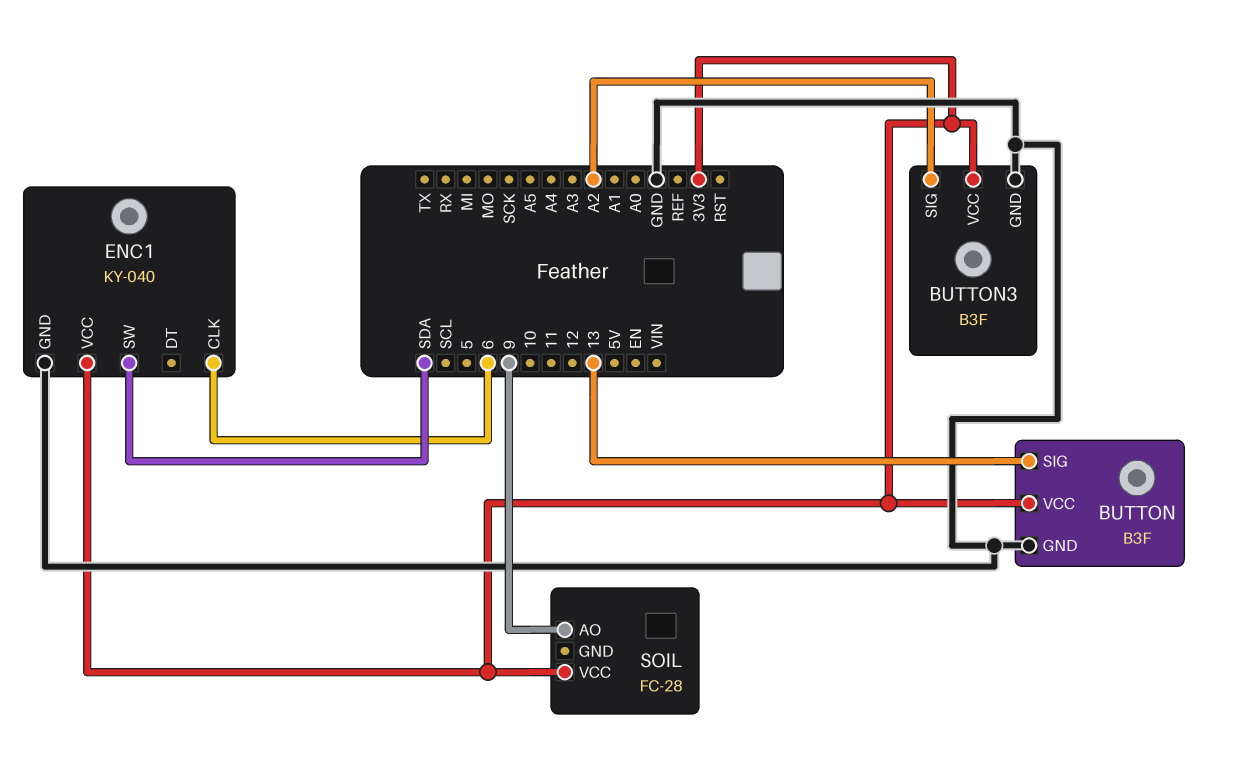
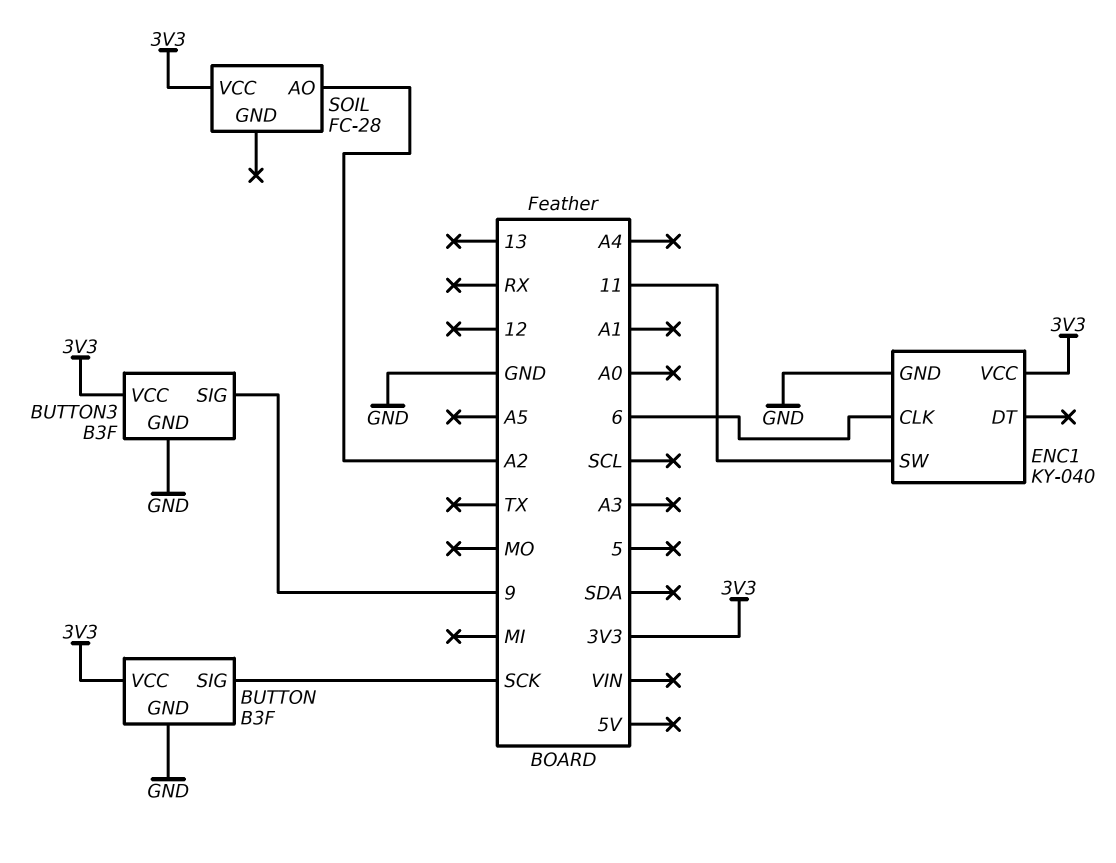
BUTTON pin SIG: 13 -> SCK
BUTTON3 pin SIG: A2 -> 9
ENC1 pin SW: SDA -> 11
SOIL pin AO: 9 -> A2

